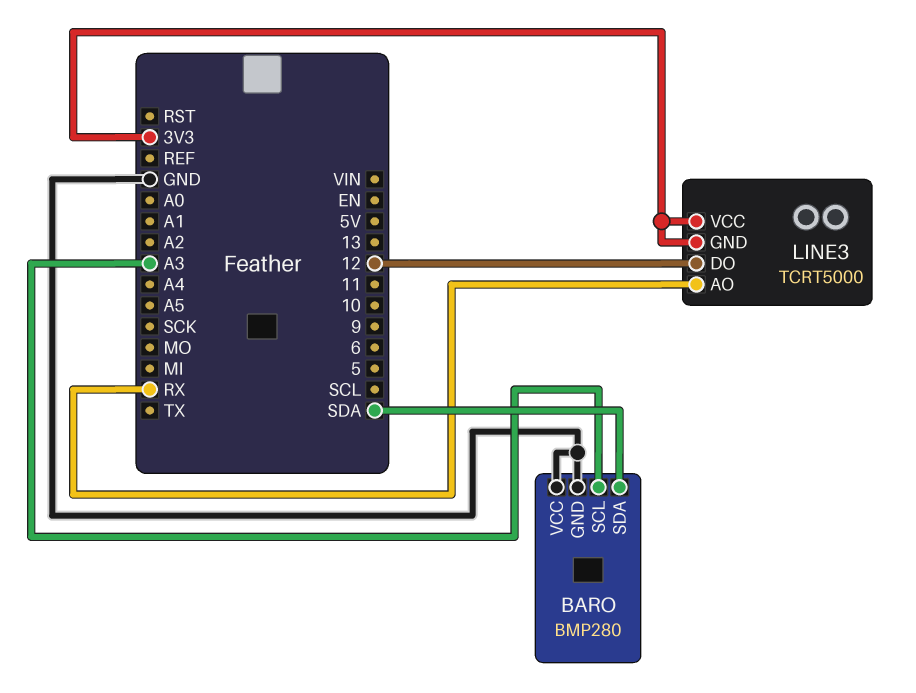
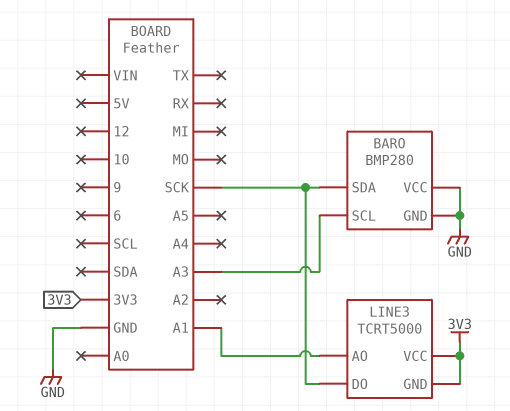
BARO pin SDA: SDA -> SCK
LINE3 pin AO: RX -> A1
LINE3 pin DO: 12 -> SCK

